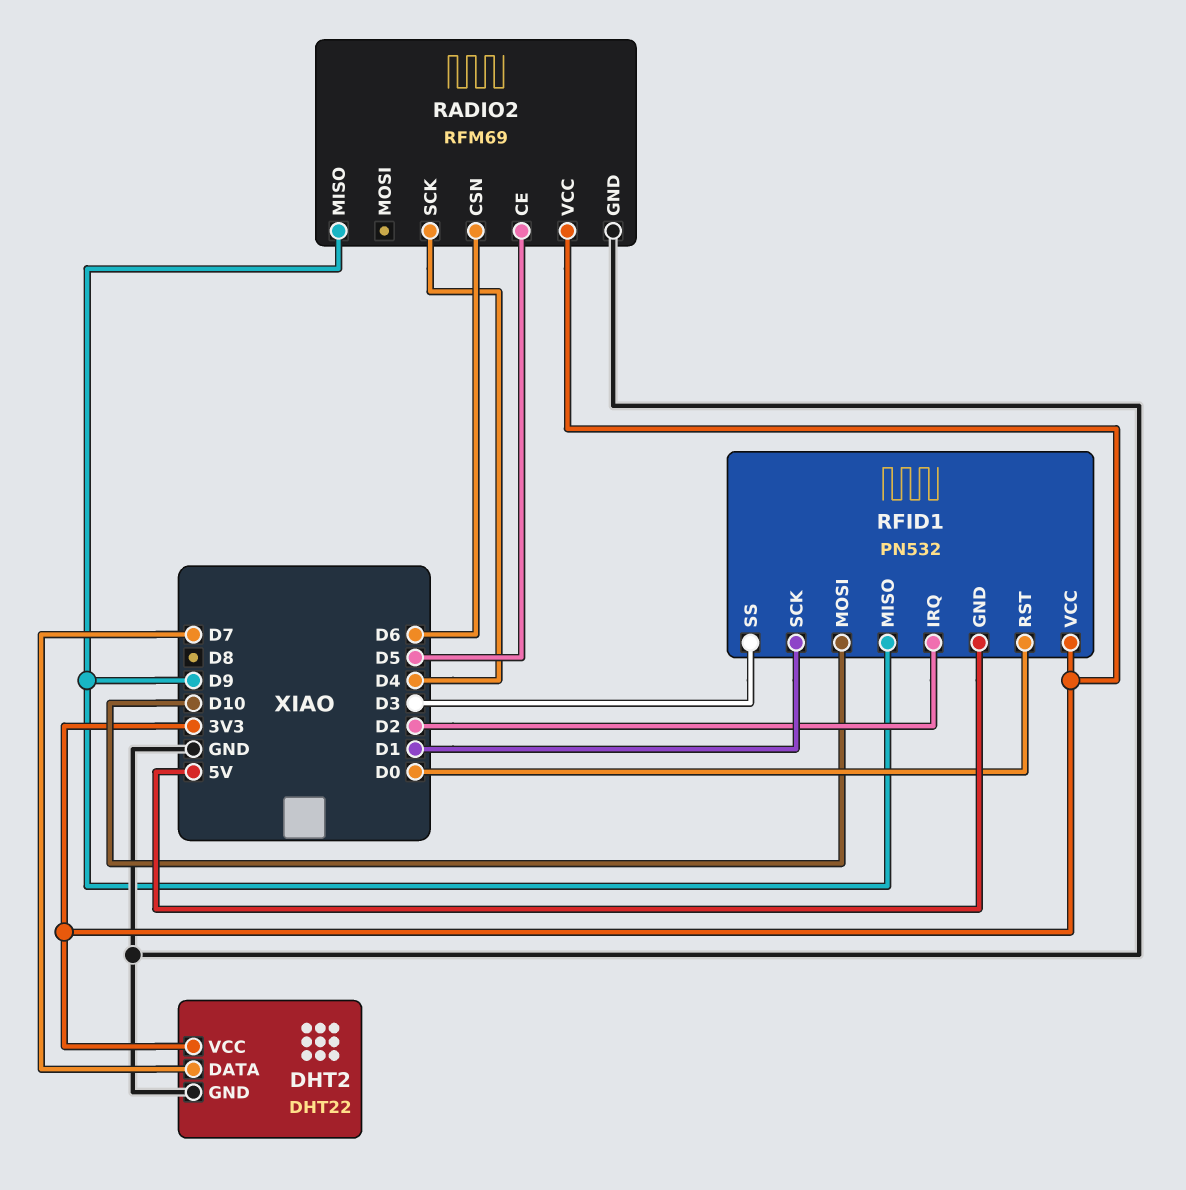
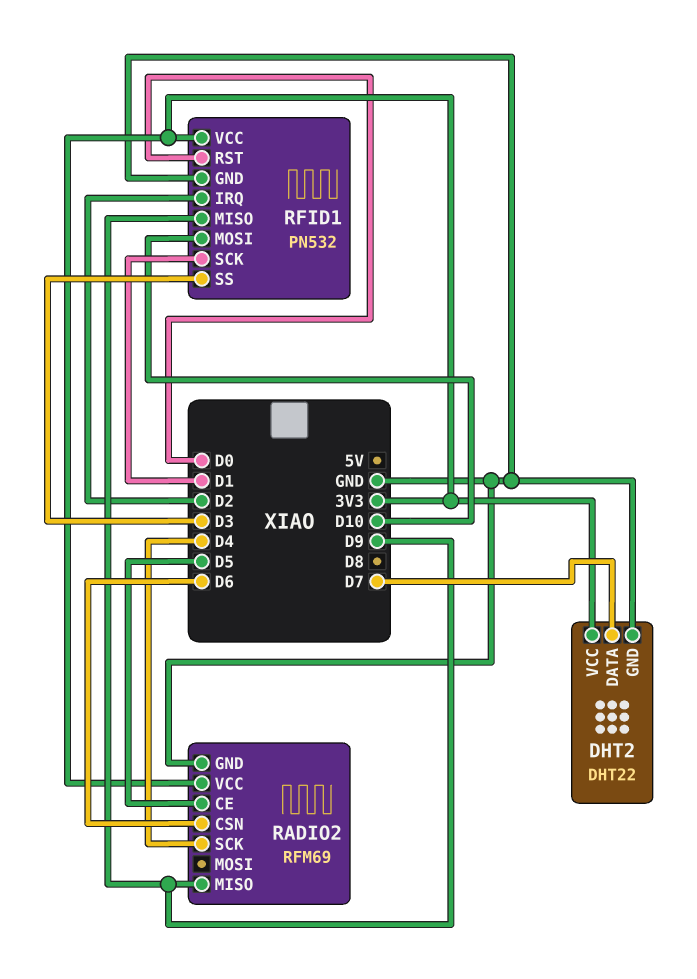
RFID1 pin GND: 5V -> GND

